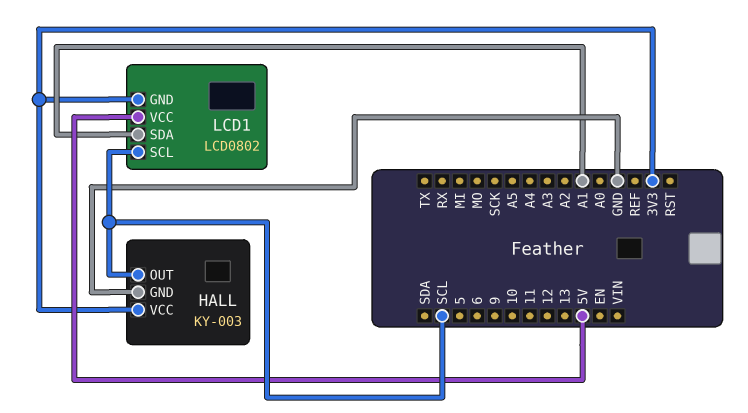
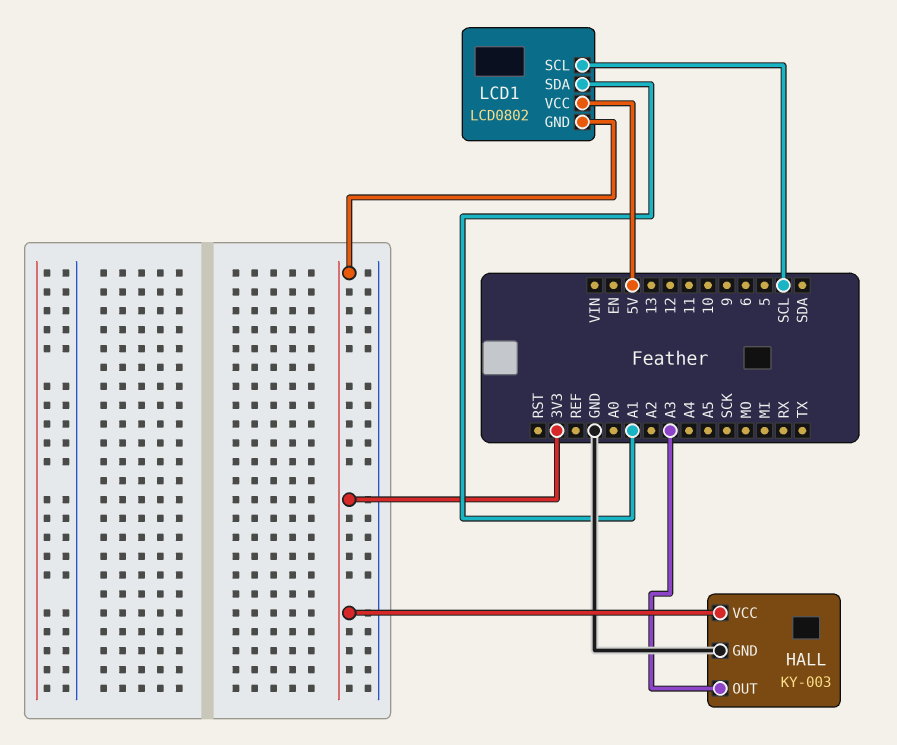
HALL pin OUT: SCL -> A3

